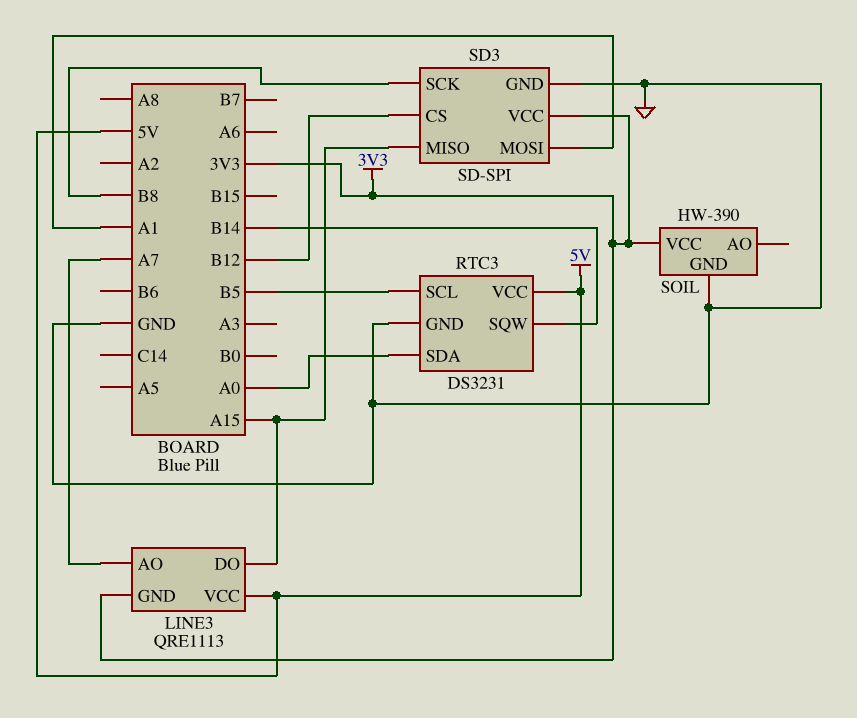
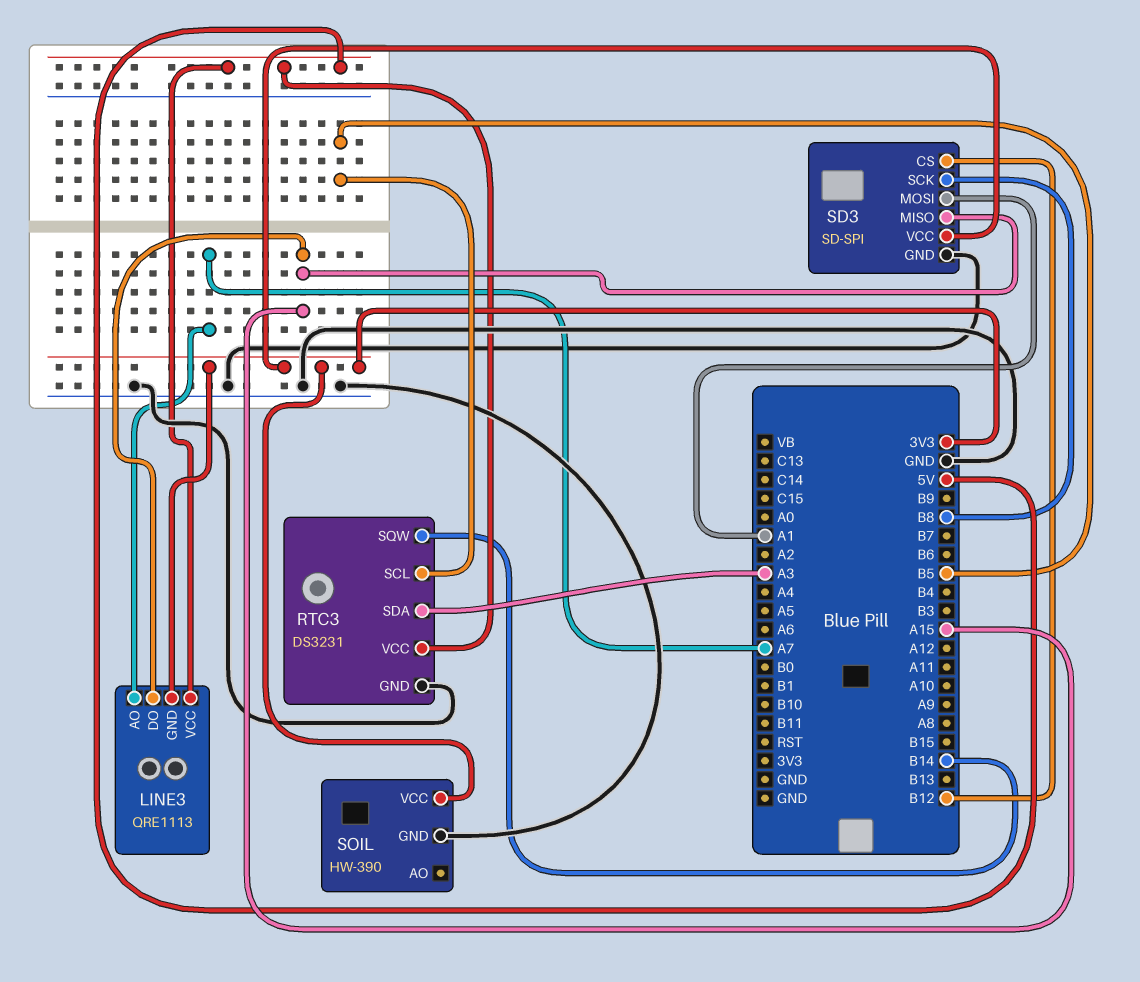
RTC3 pin SDA: A0 -> A3

